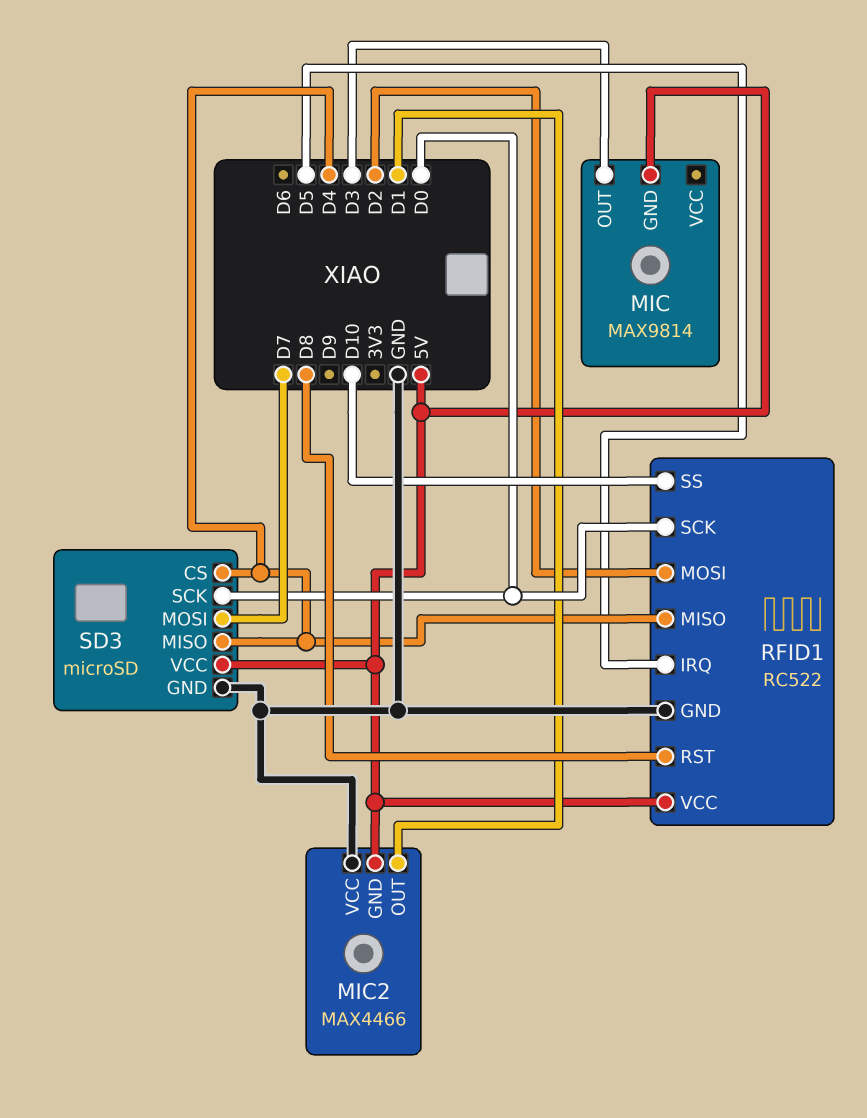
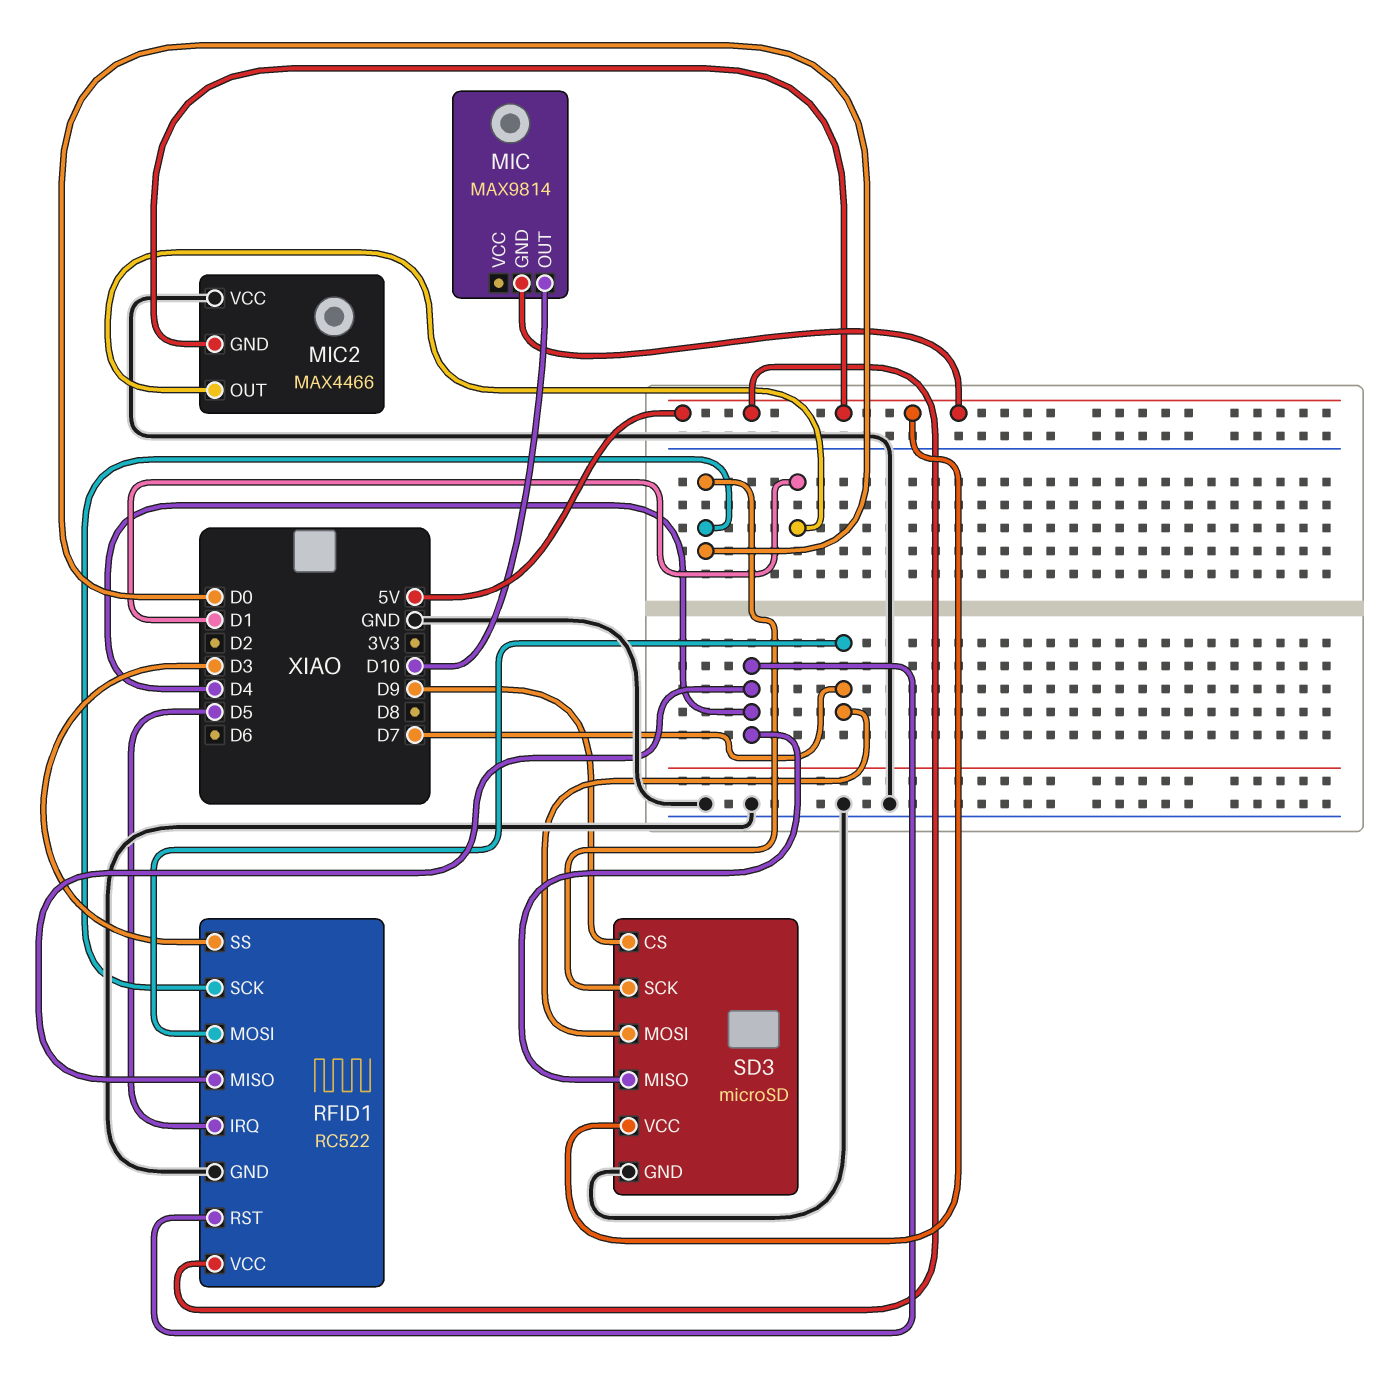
MIC pin OUT: D3 -> D10
RFID1 pin MOSI: D2 -> D7
RFID1 pin RST: D8 -> D4
RFID1 pin SS: D10 -> D3
SD3 pin CS: D4 -> D9

